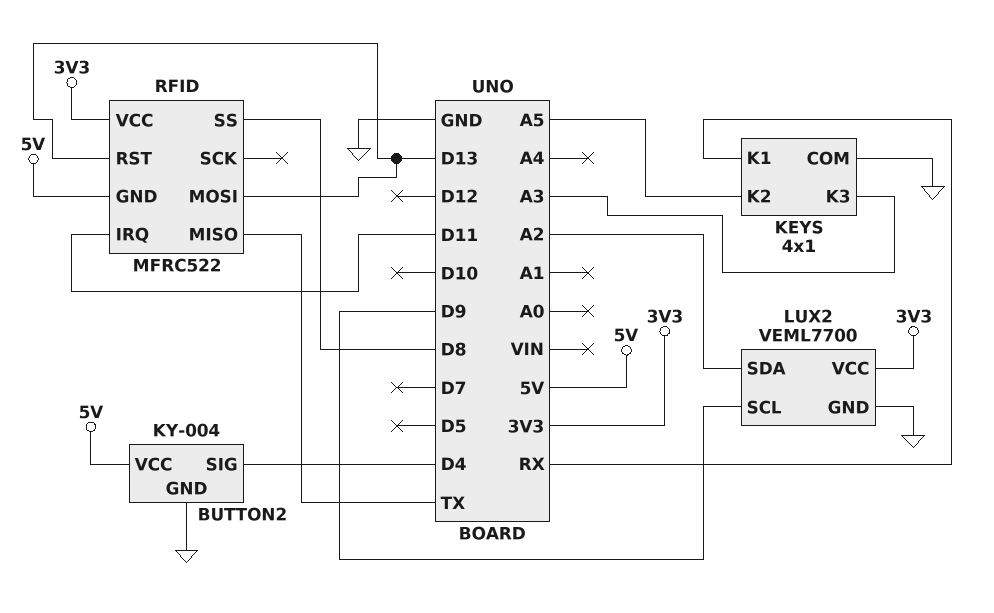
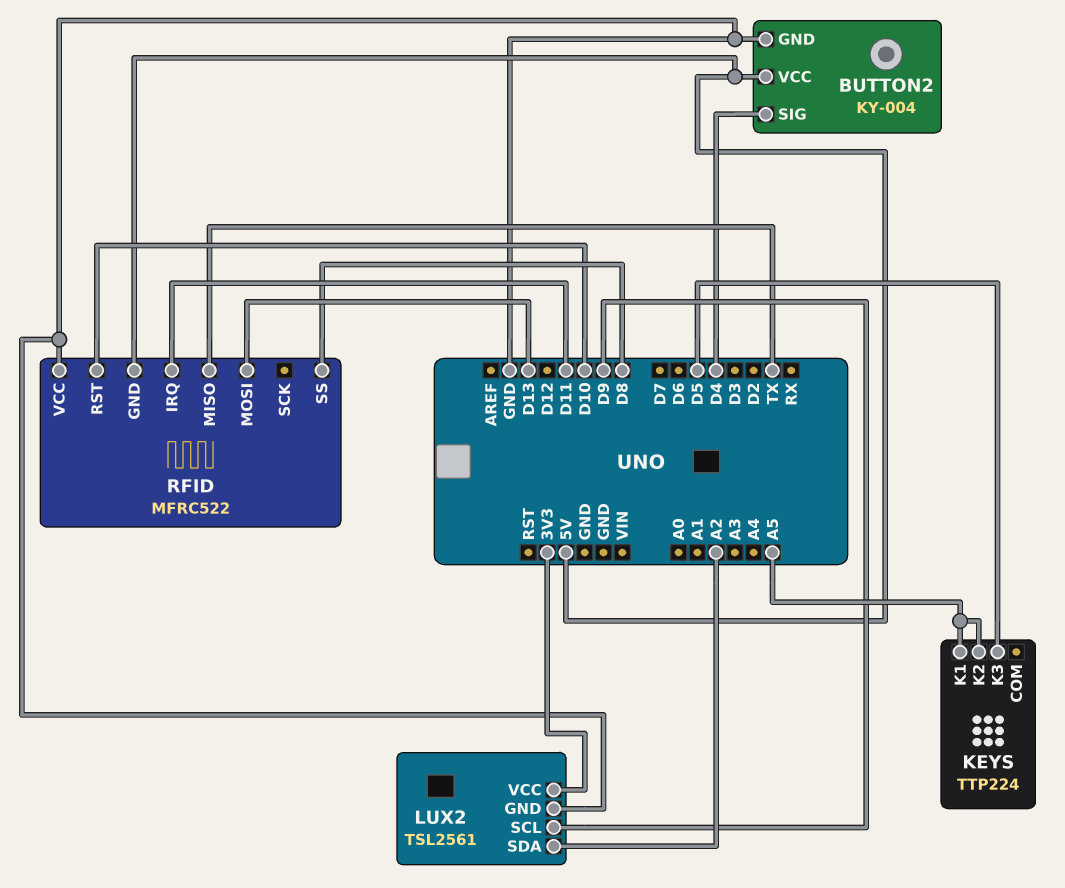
KEYS: 4x1 -> TTP224
KEYS pin COM: GND -> none
KEYS pin K1: RX -> A5
KEYS pin K3: A3 -> D5
LUX2: VEML7700 -> TSL2561
RFID pin RST: D13 -> D10
RFID pin VCC: 3V3 -> GND

